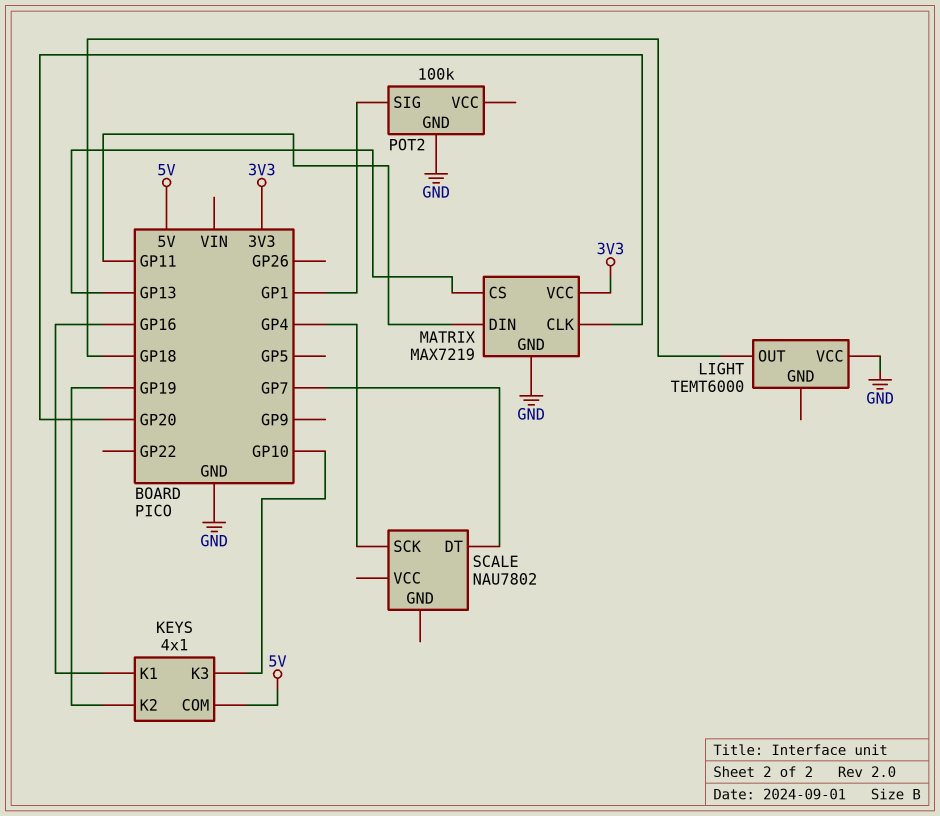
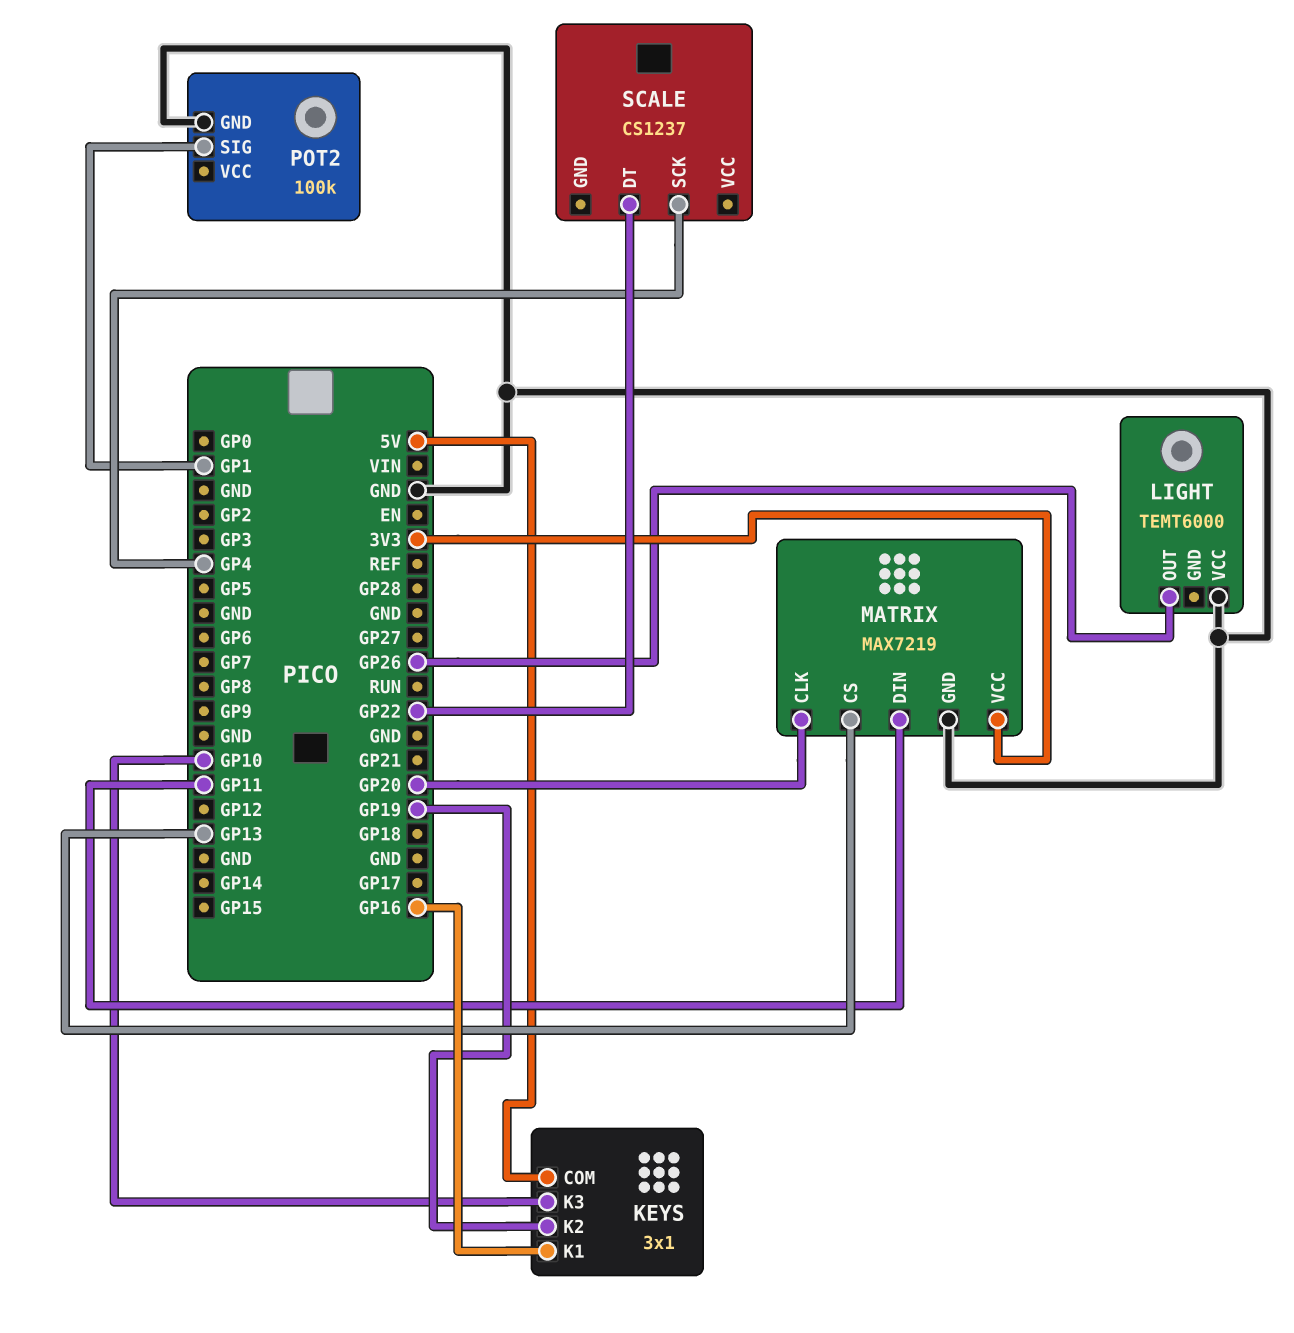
KEYS: 4x1 -> 3x1
LIGHT pin OUT: GP18 -> GP26
SCALE: NAU7802 -> CS1237
SCALE pin DT: GP7 -> GP22

